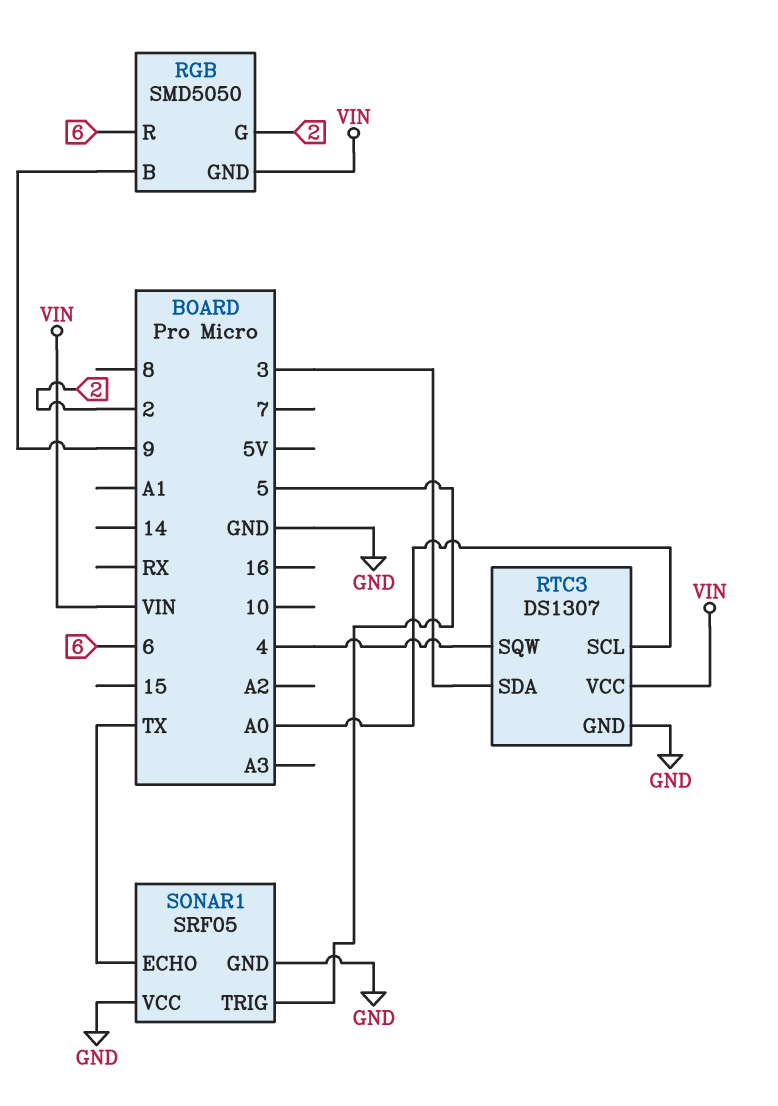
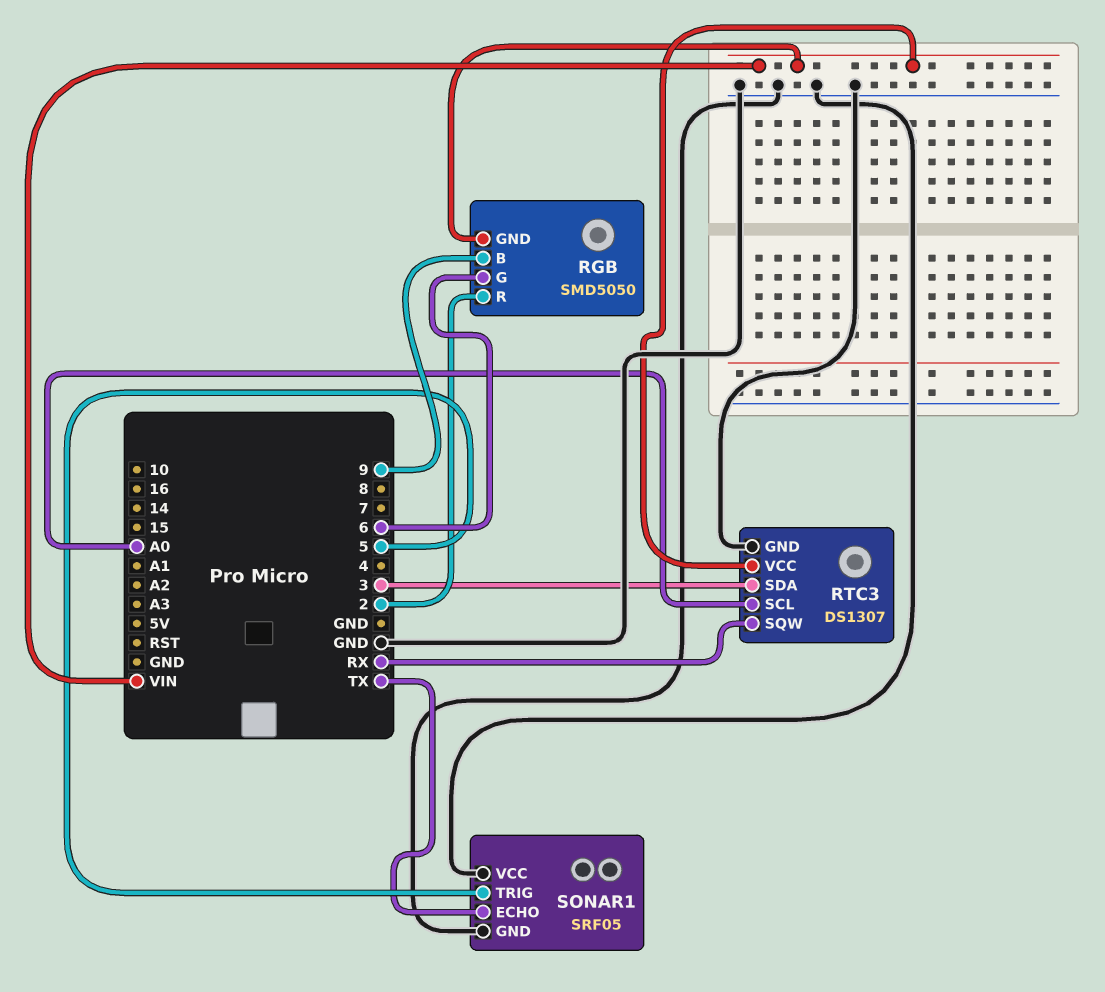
RGB pin G: 2 -> 6
RGB pin R: 6 -> 2
RTC3 pin SQW: 4 -> RX

